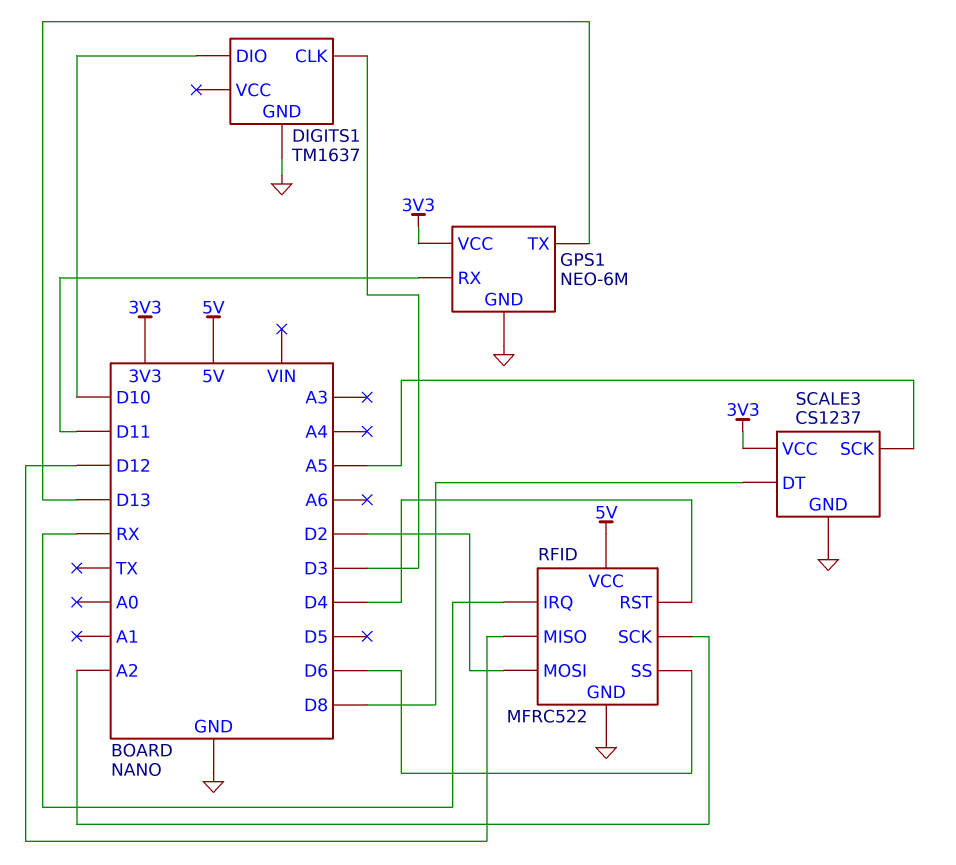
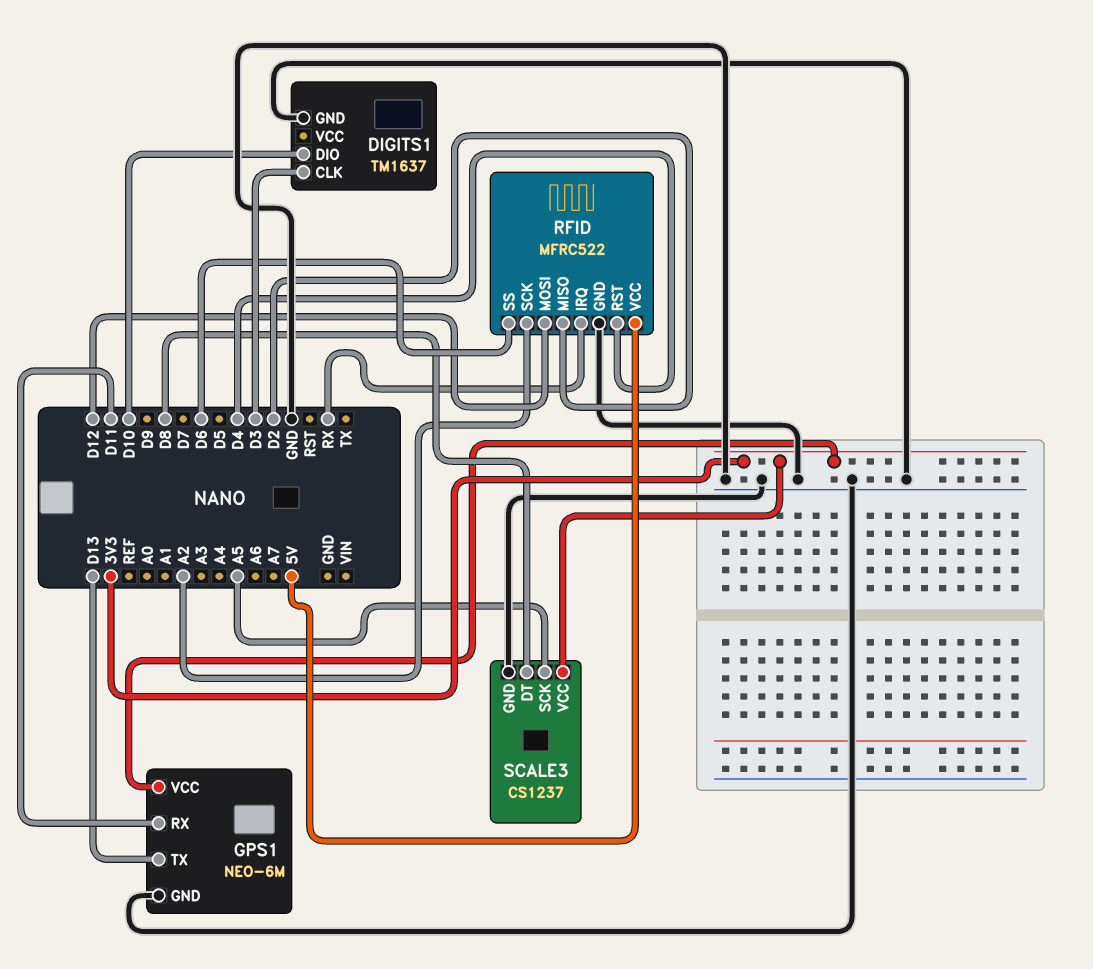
RFID pin MISO: D12 -> D2
RFID pin MOSI: D2 -> D12

